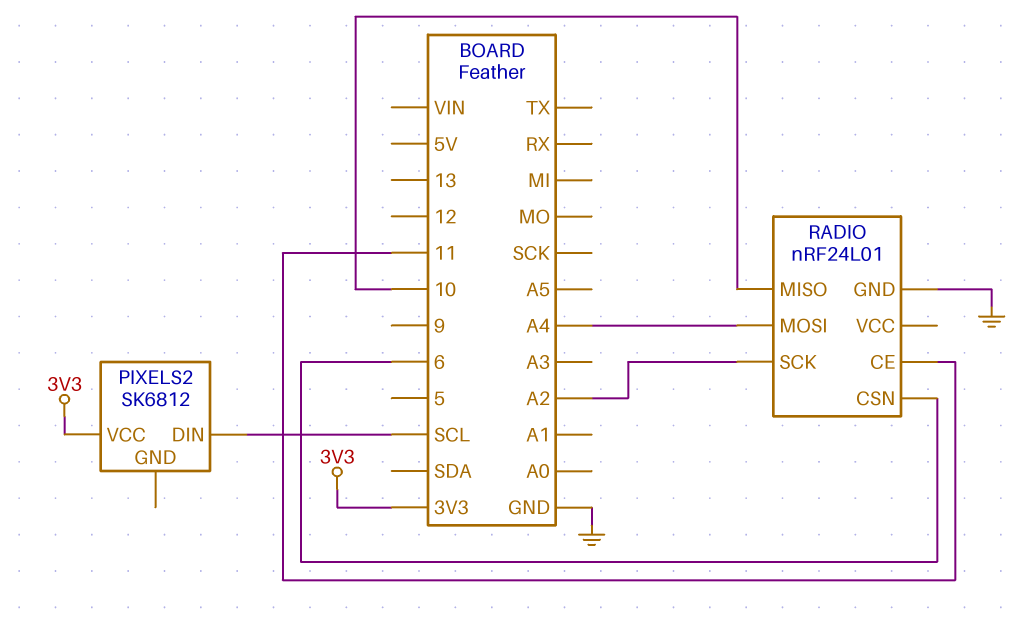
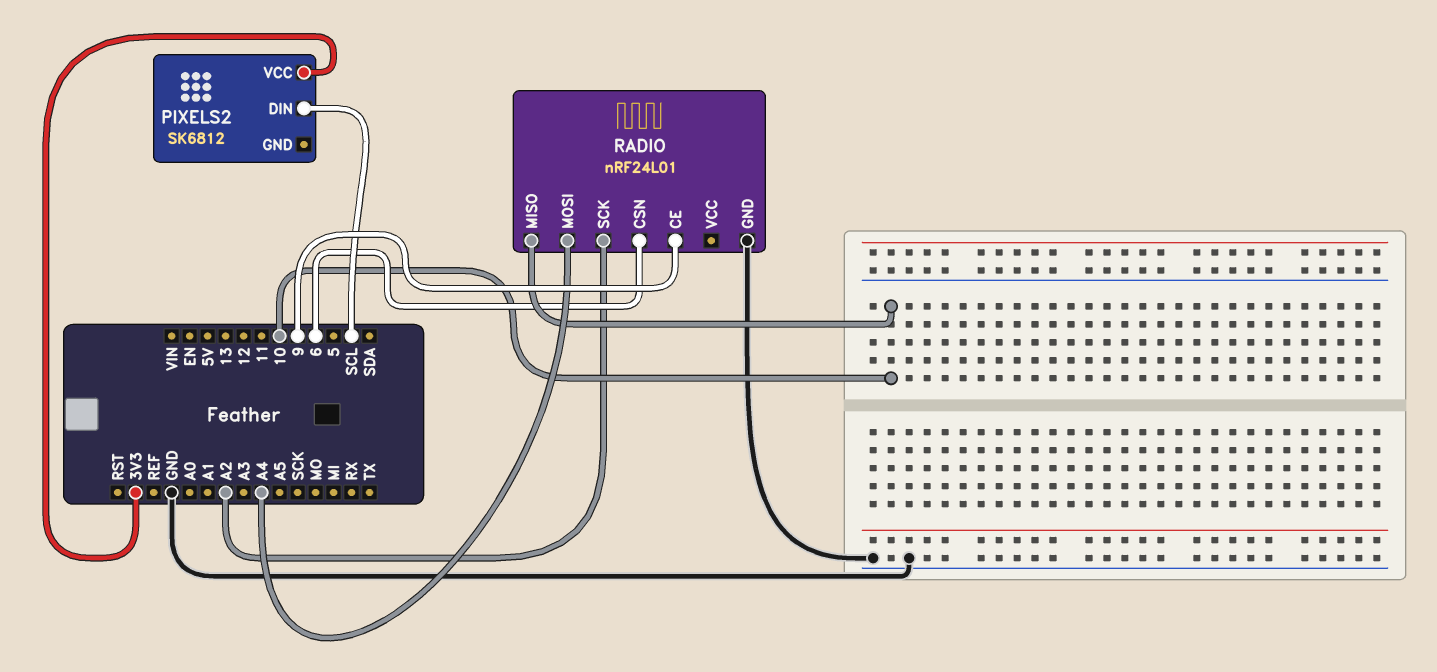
RADIO pin CE: 11 -> 9

